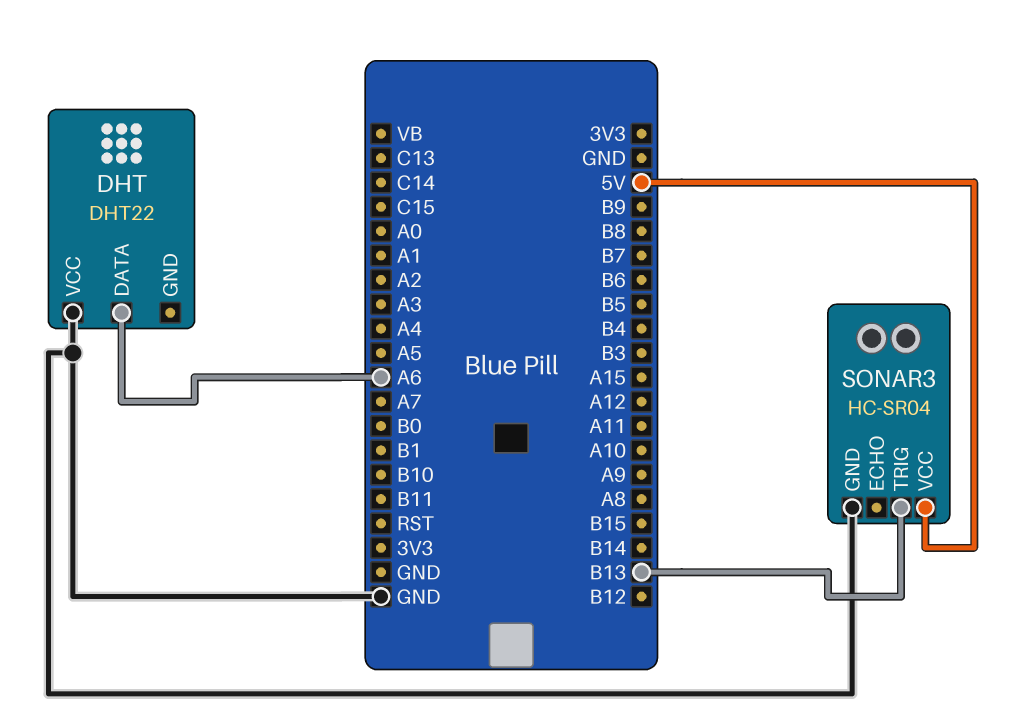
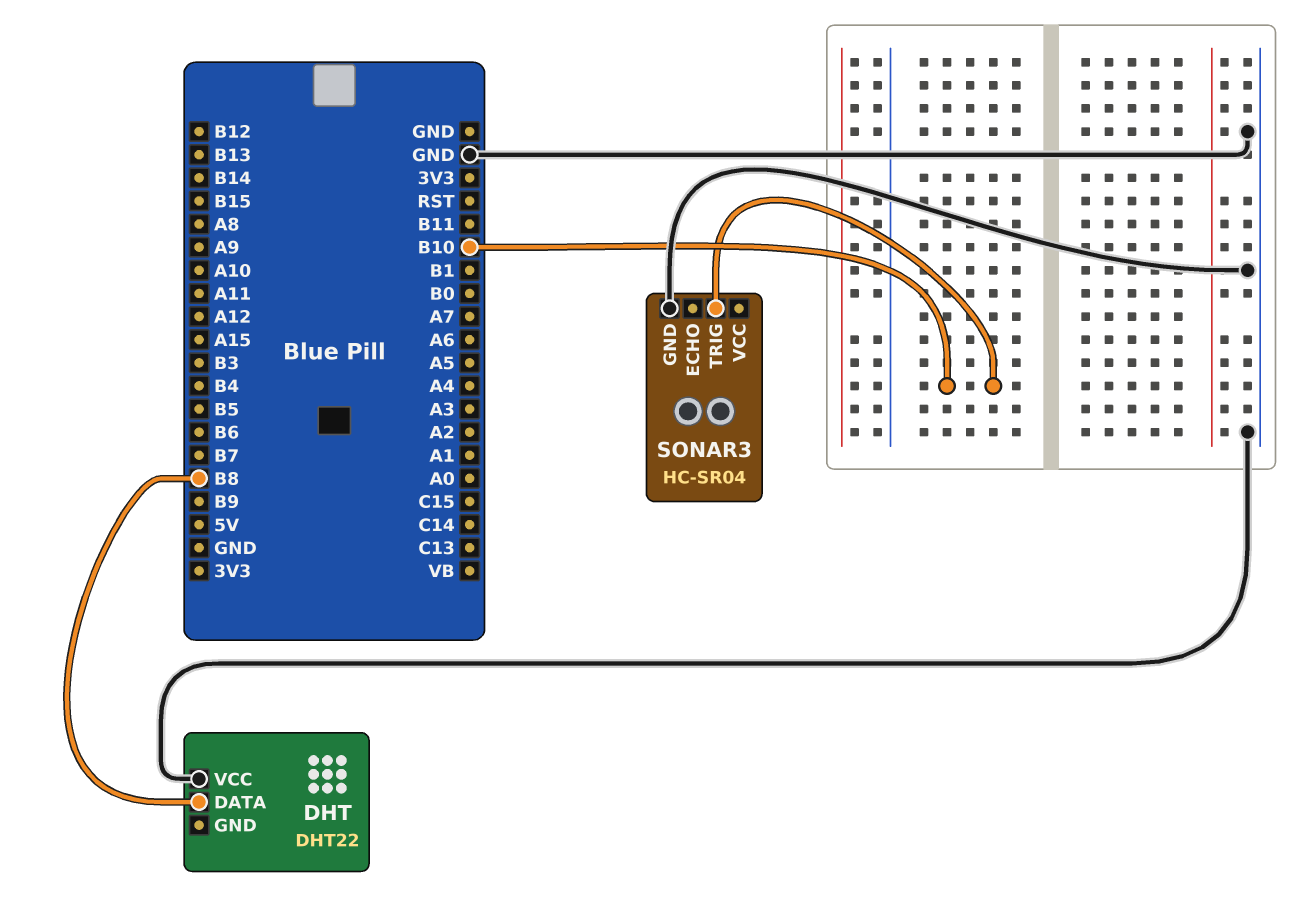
DHT pin DATA: A6 -> B8
SONAR3 pin TRIG: B13 -> B10
SONAR3 pin VCC: 5V -> none

